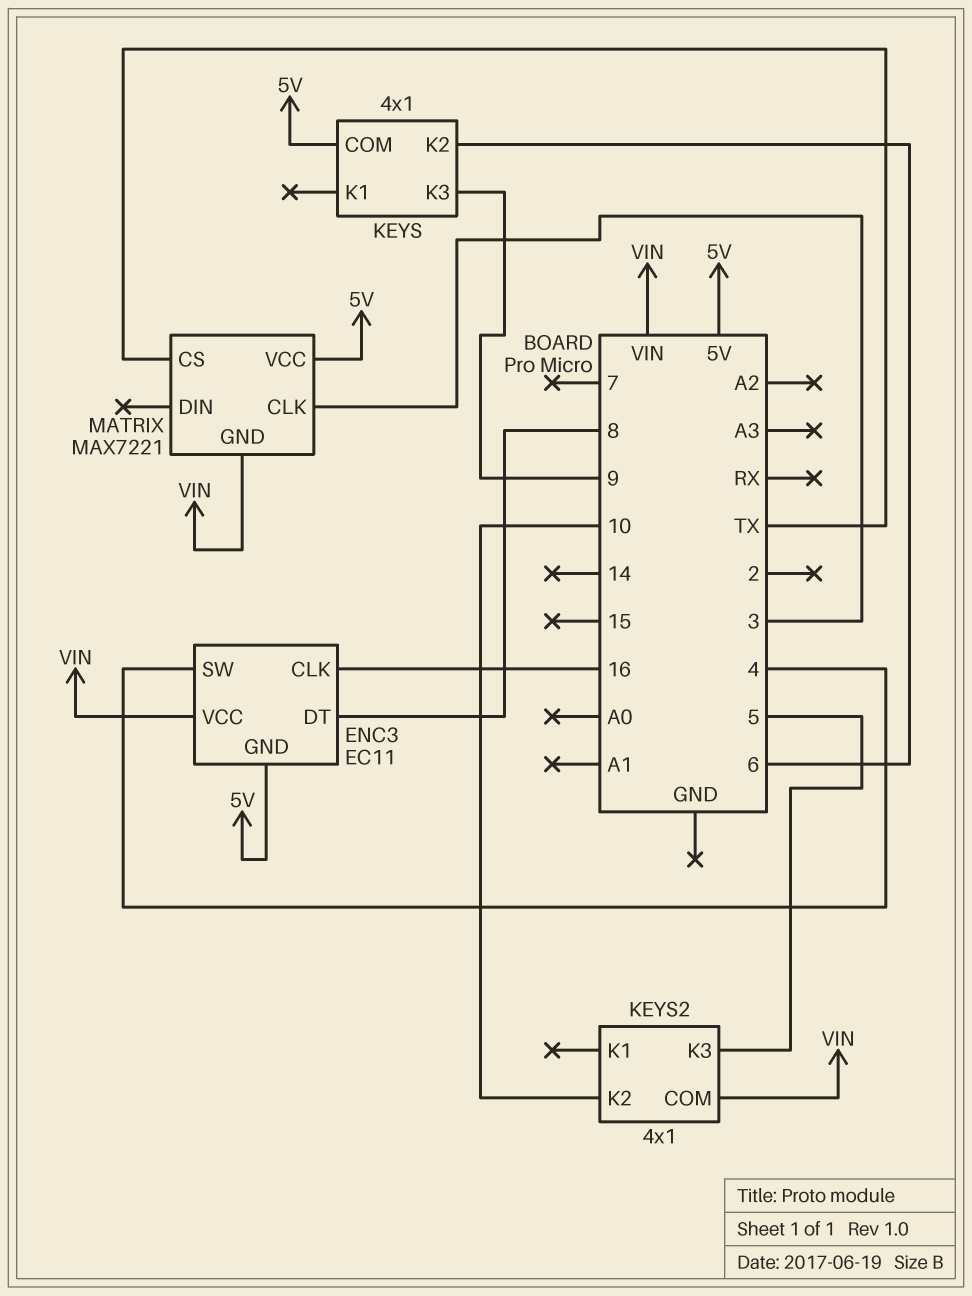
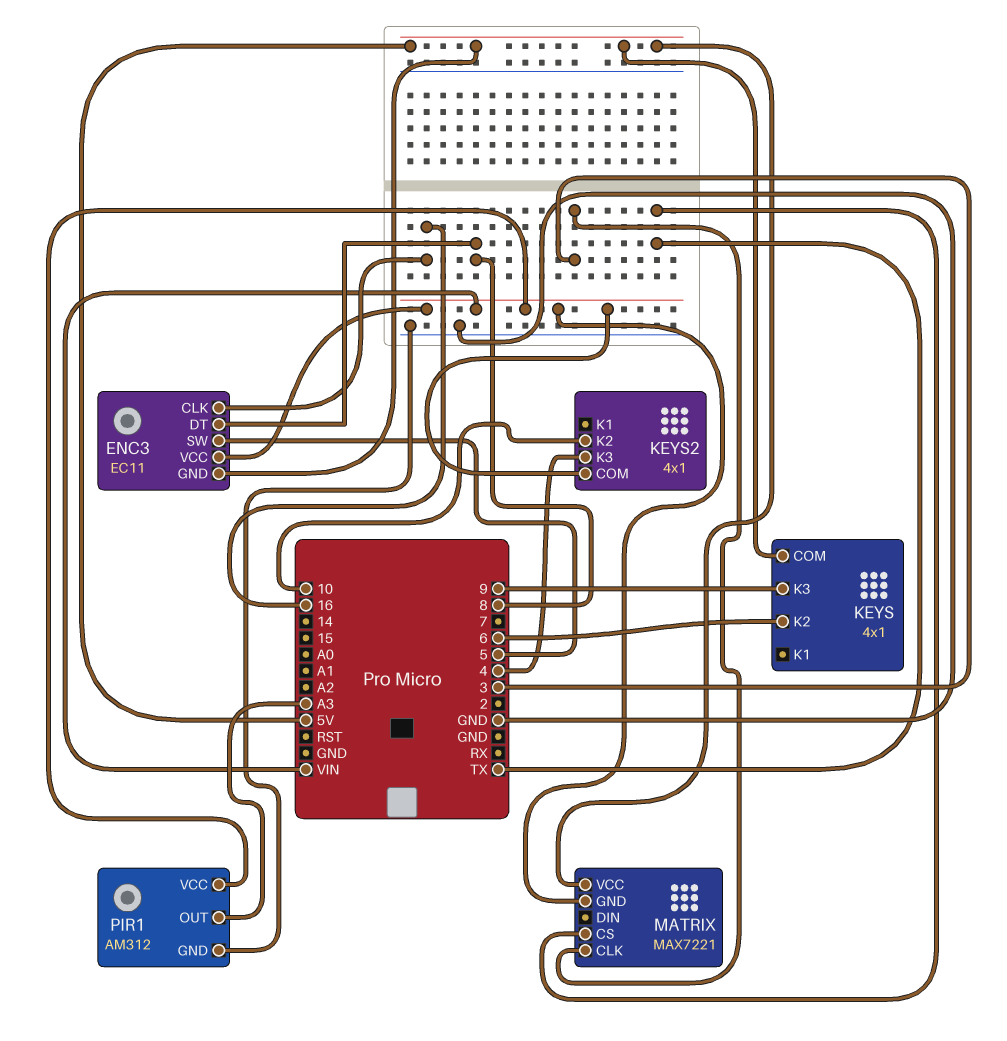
ENC3 pin SW: 4 -> 5
KEYS2 pin K3: 5 -> 4
PIR1: none -> AM312
PIR1 pin GND: none -> GND
PIR1 pin OUT: none -> A3
PIR1 pin VCC: none -> VIN

